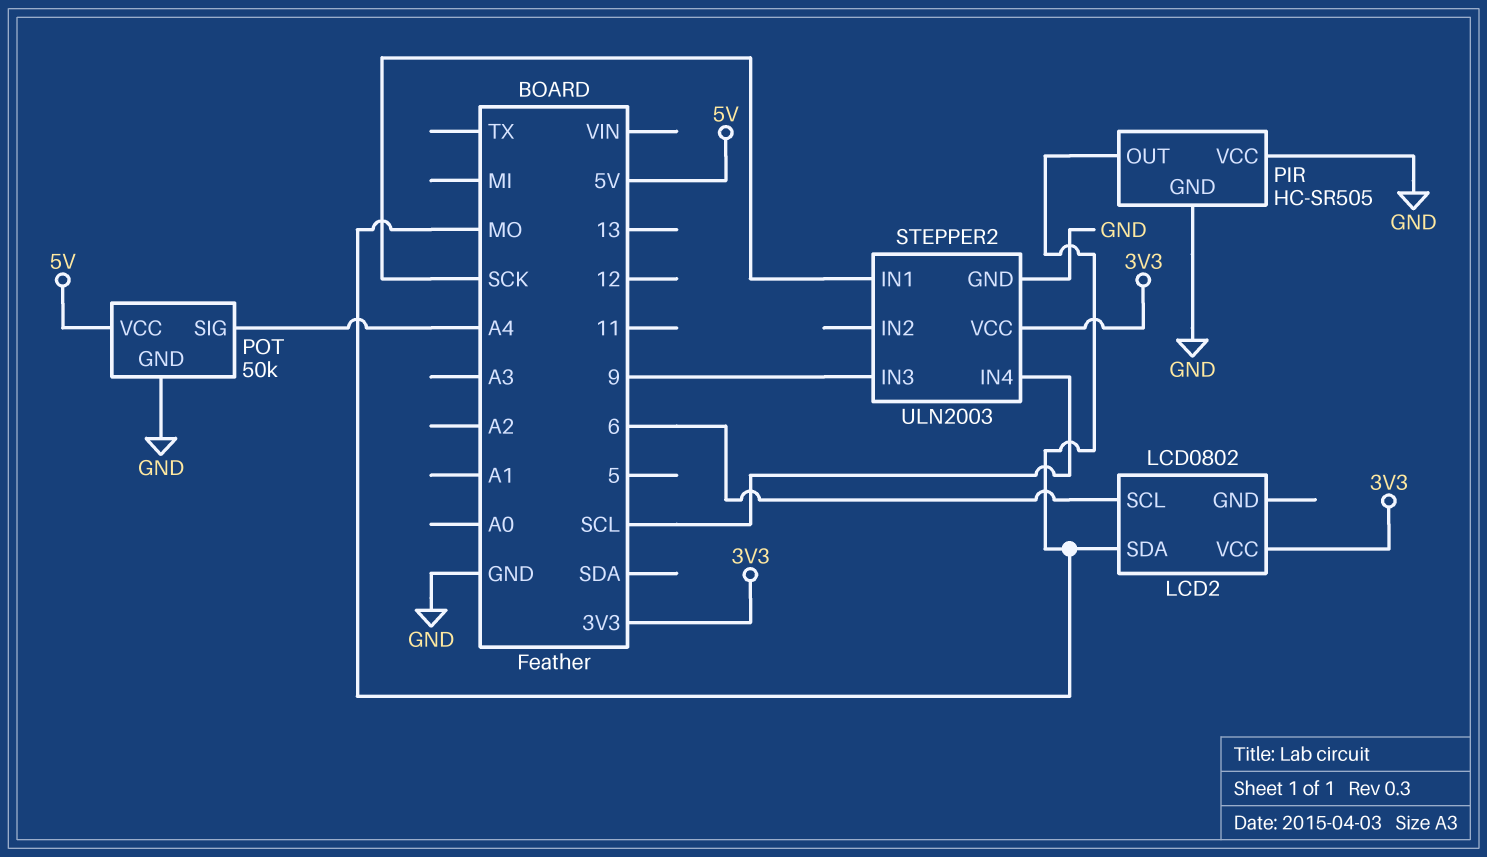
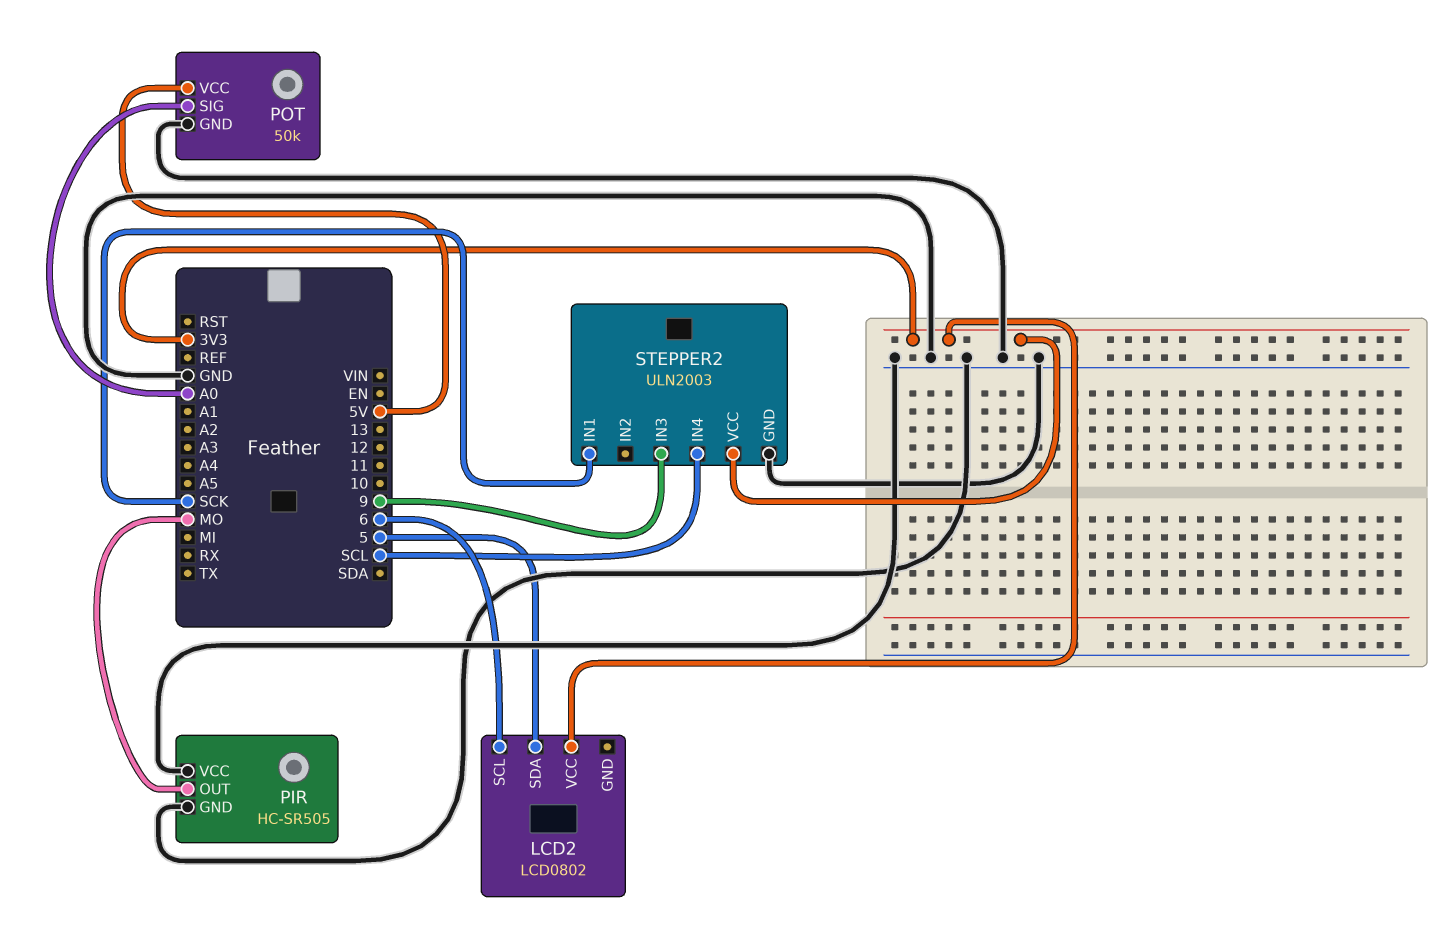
LCD2 pin SDA: MO -> 5
POT pin SIG: A4 -> A0

